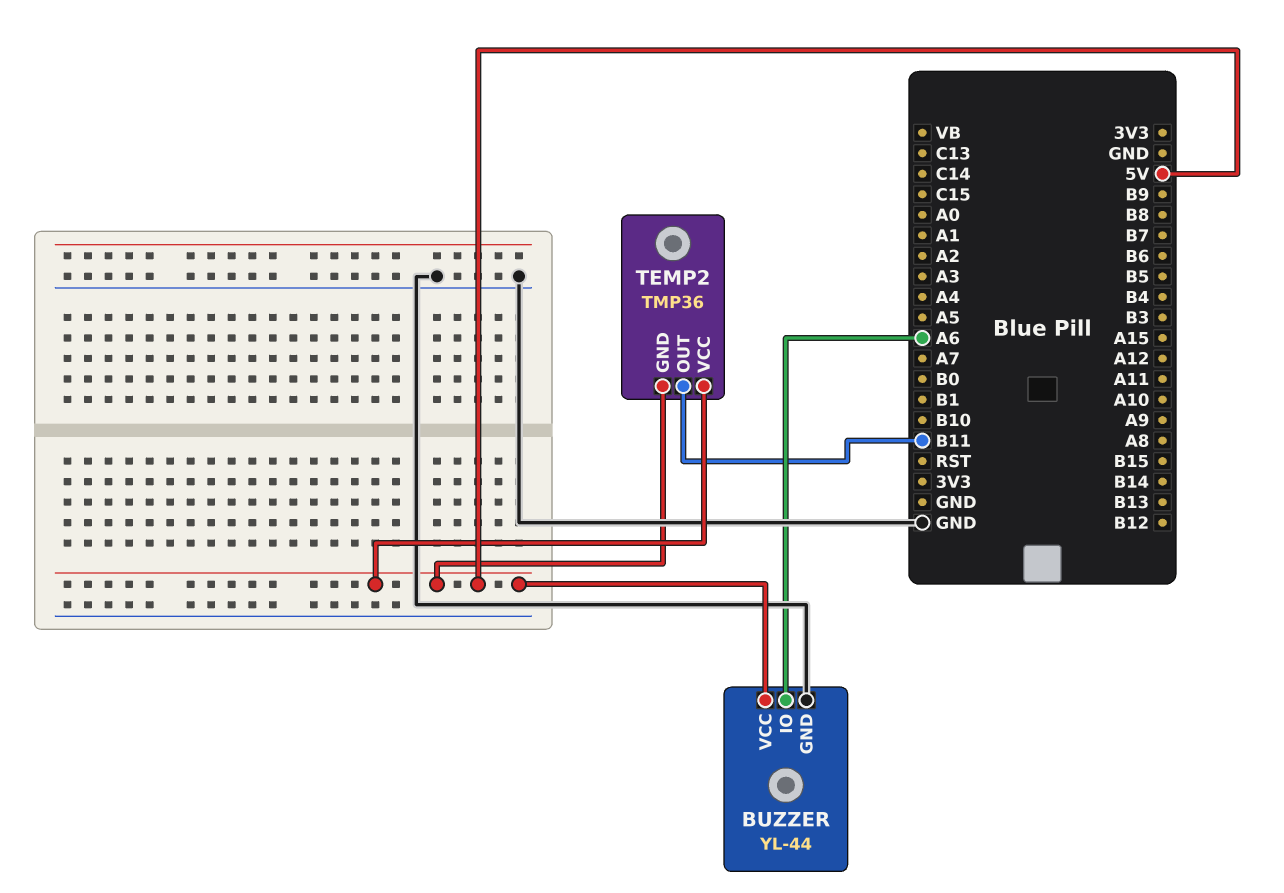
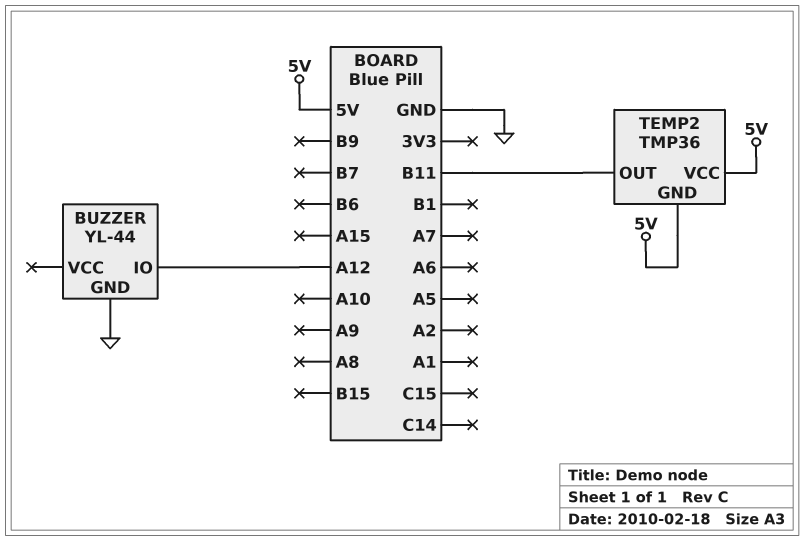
BUZZER pin IO: A6 -> A12
BUZZER pin VCC: 5V -> none

